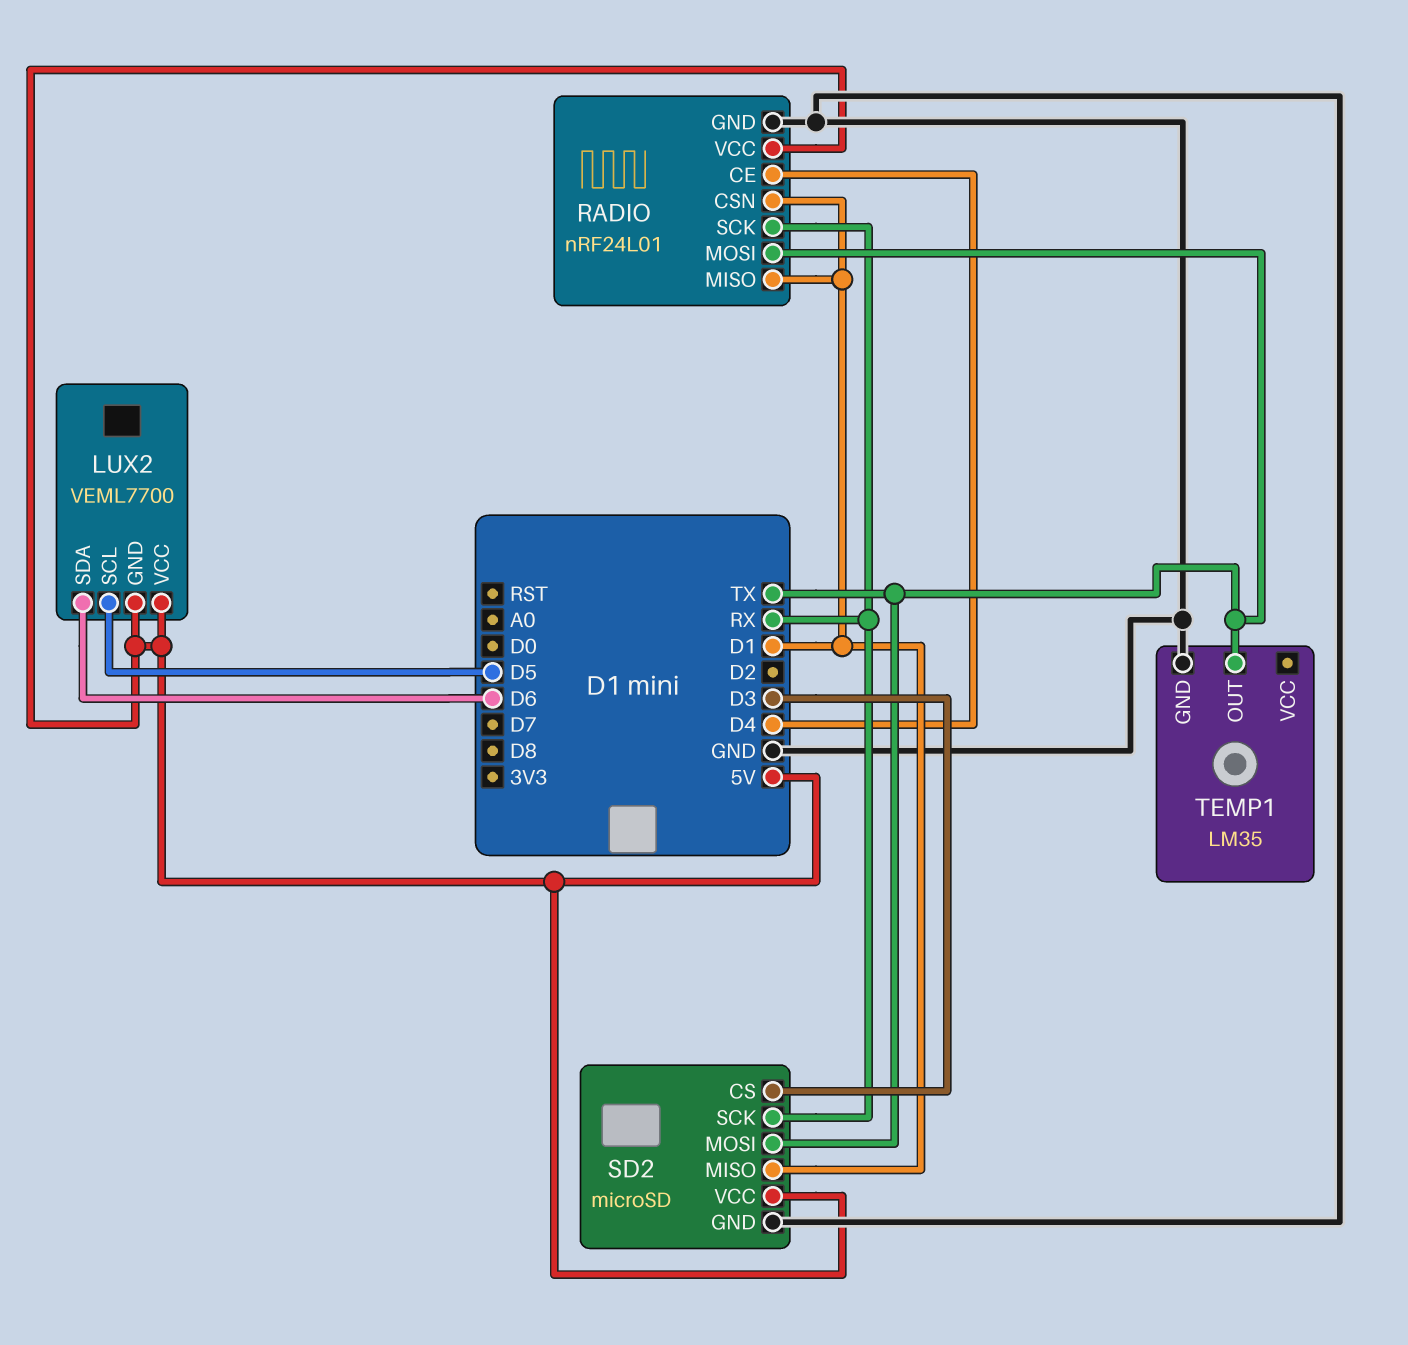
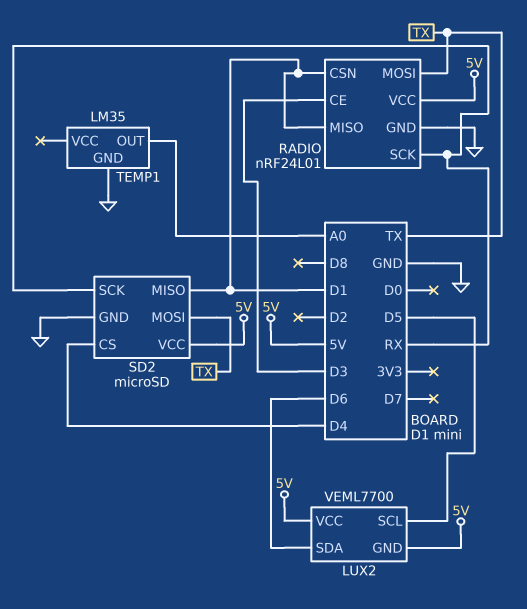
RADIO pin CE: D4 -> D3
SD2 pin CS: D3 -> D4
TEMP1 pin OUT: TX -> A0

